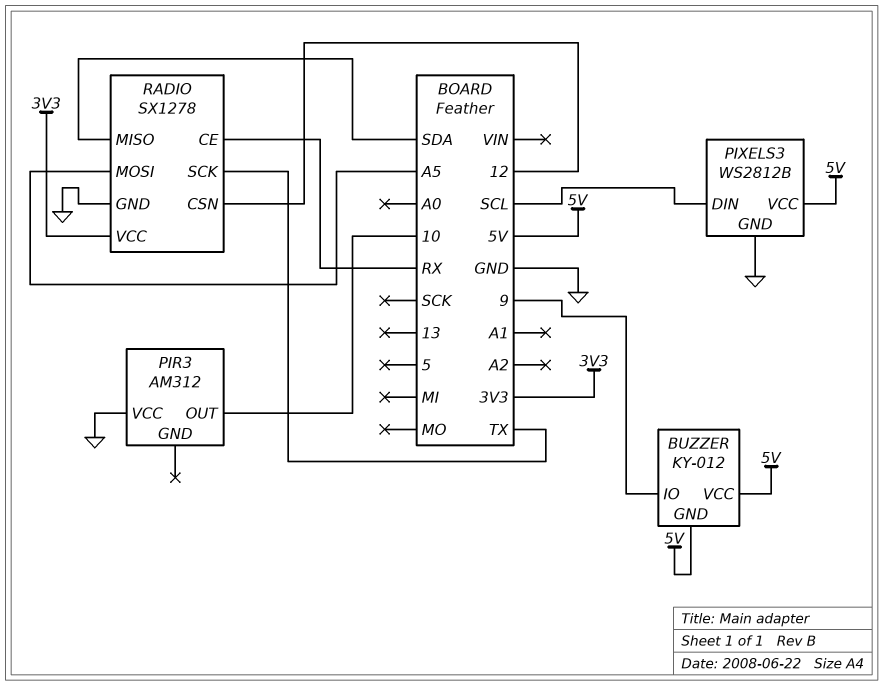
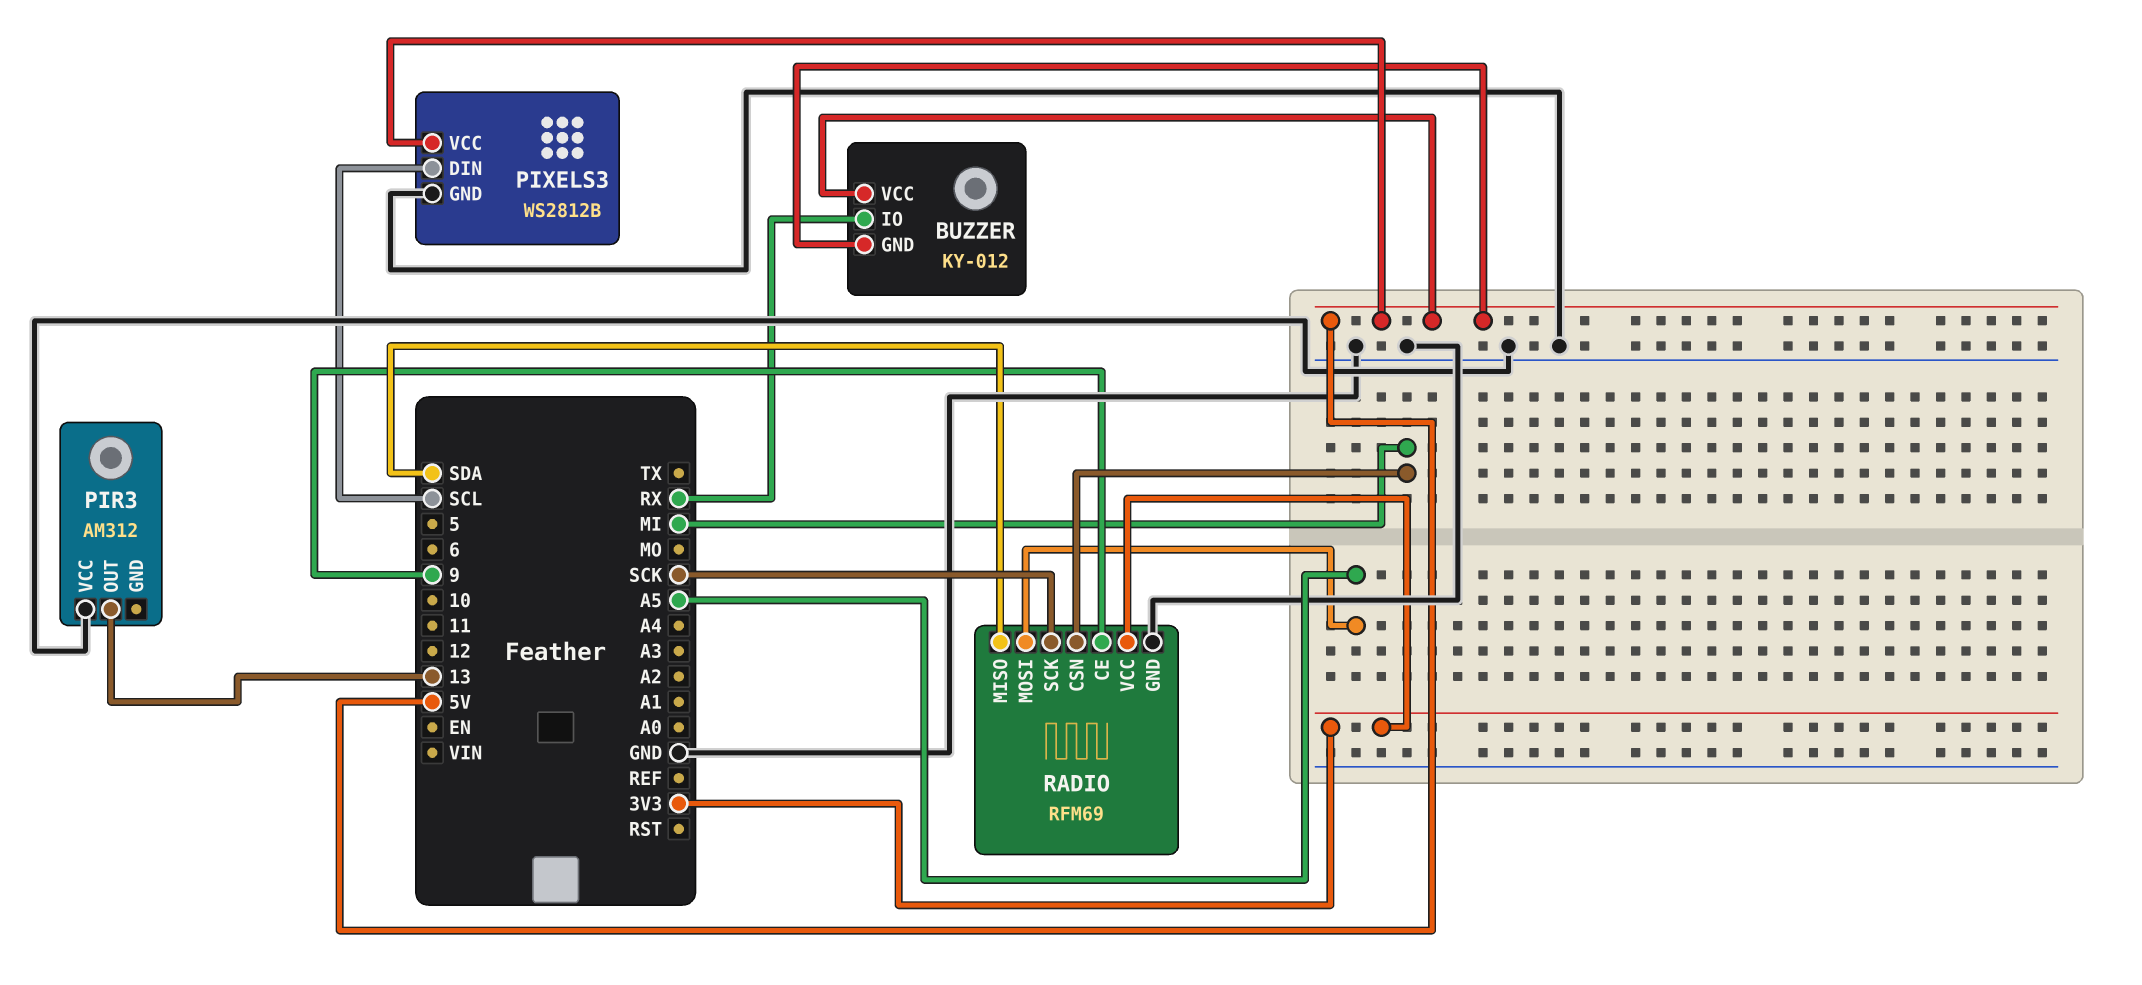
BUZZER pin IO: 9 -> RX
PIR3 pin OUT: 10 -> 13
RADIO: SX1278 -> RFM69
RADIO pin CE: RX -> 9
RADIO pin CSN: 12 -> MI
RADIO pin SCK: TX -> SCK

